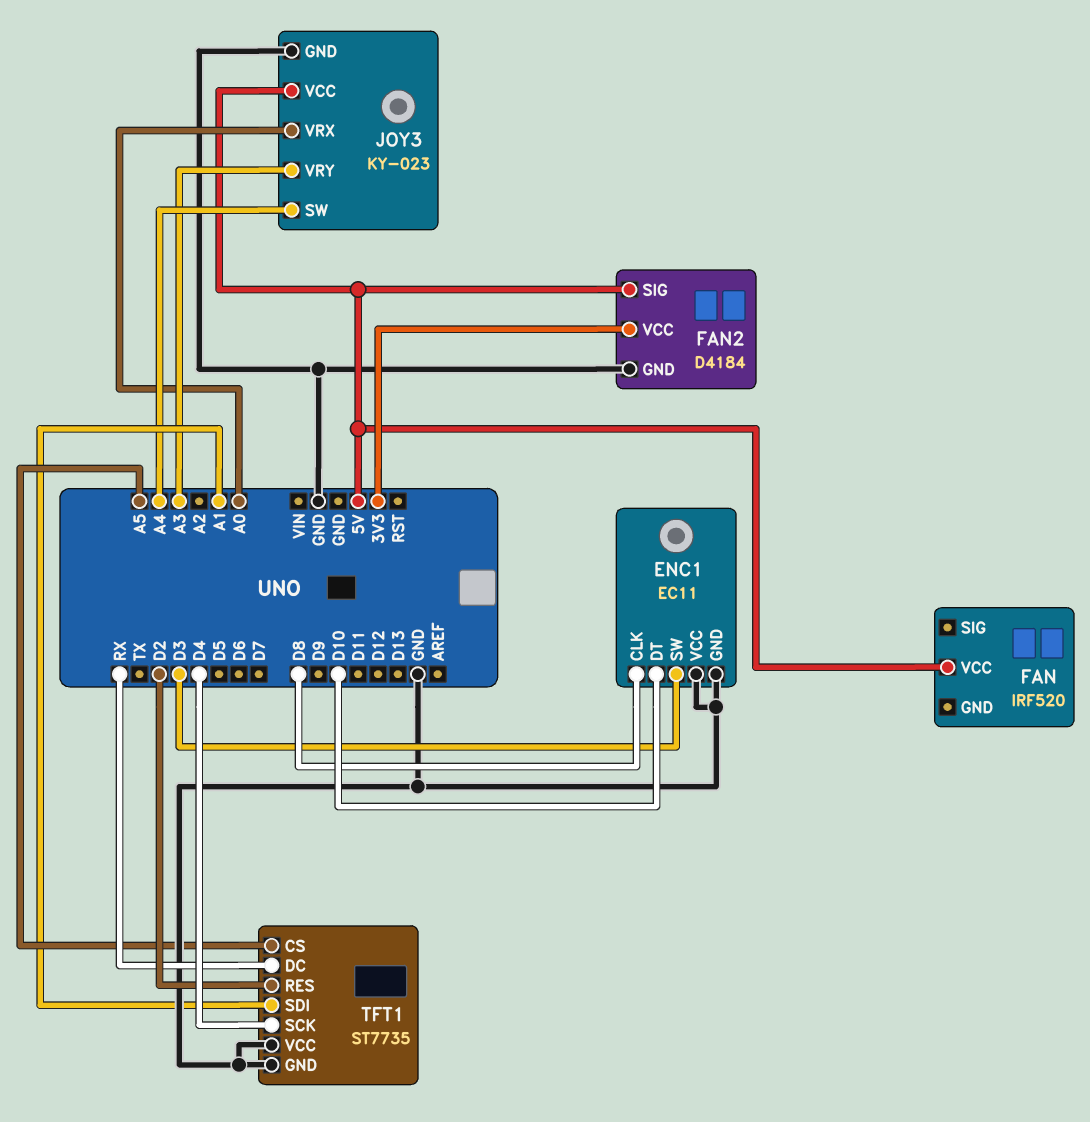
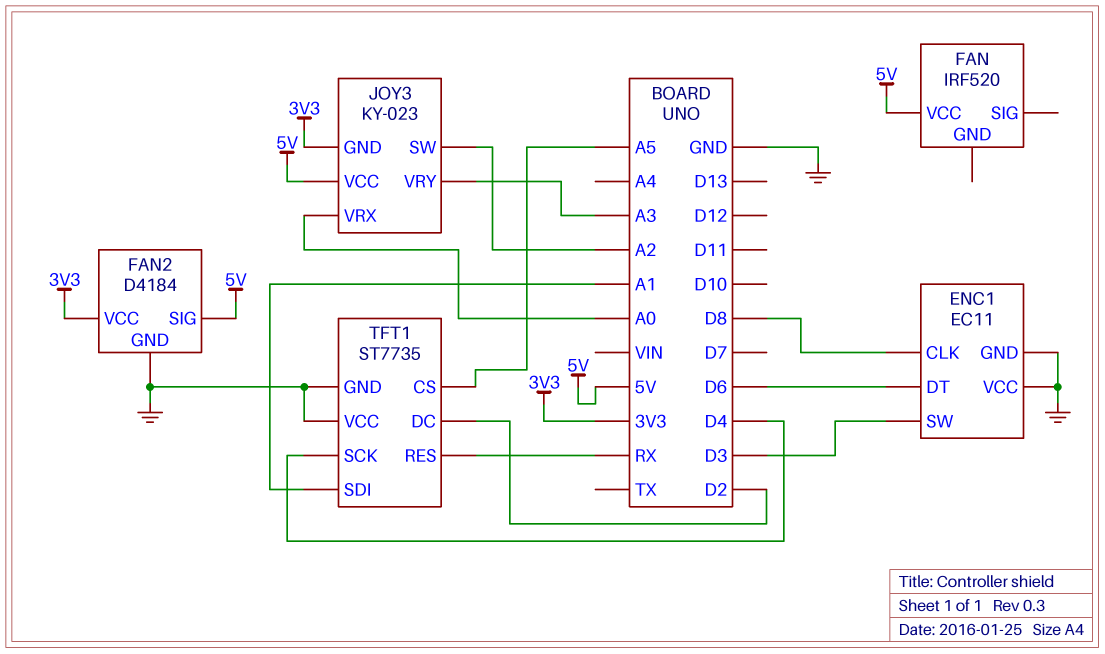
ENC1 pin DT: D10 -> D6
JOY3 pin GND: GND -> 3V3
JOY3 pin SW: A4 -> A2
TFT1 pin DC: RX -> D2
TFT1 pin RES: D2 -> RX

